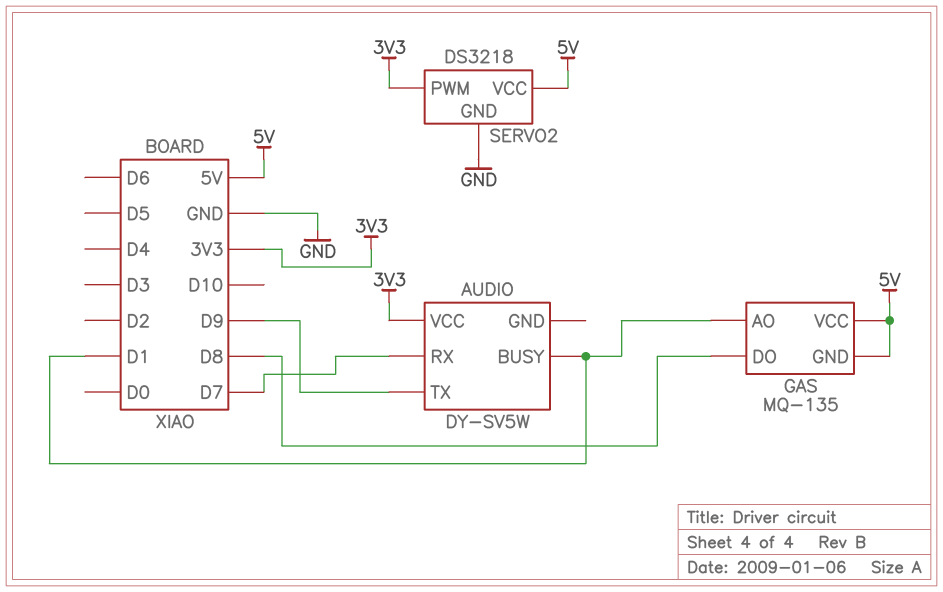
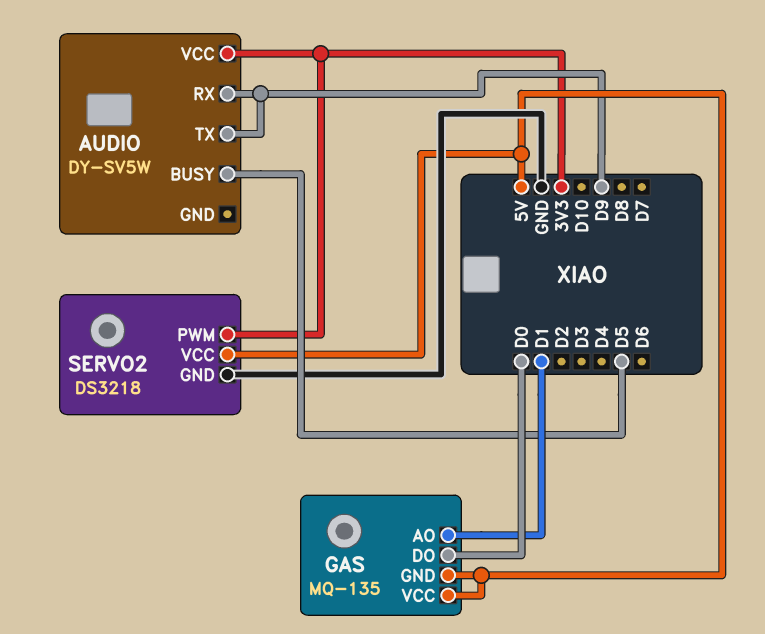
AUDIO pin BUSY: D1 -> D5
AUDIO pin RX: D7 -> D9
GAS pin DO: D8 -> D0

